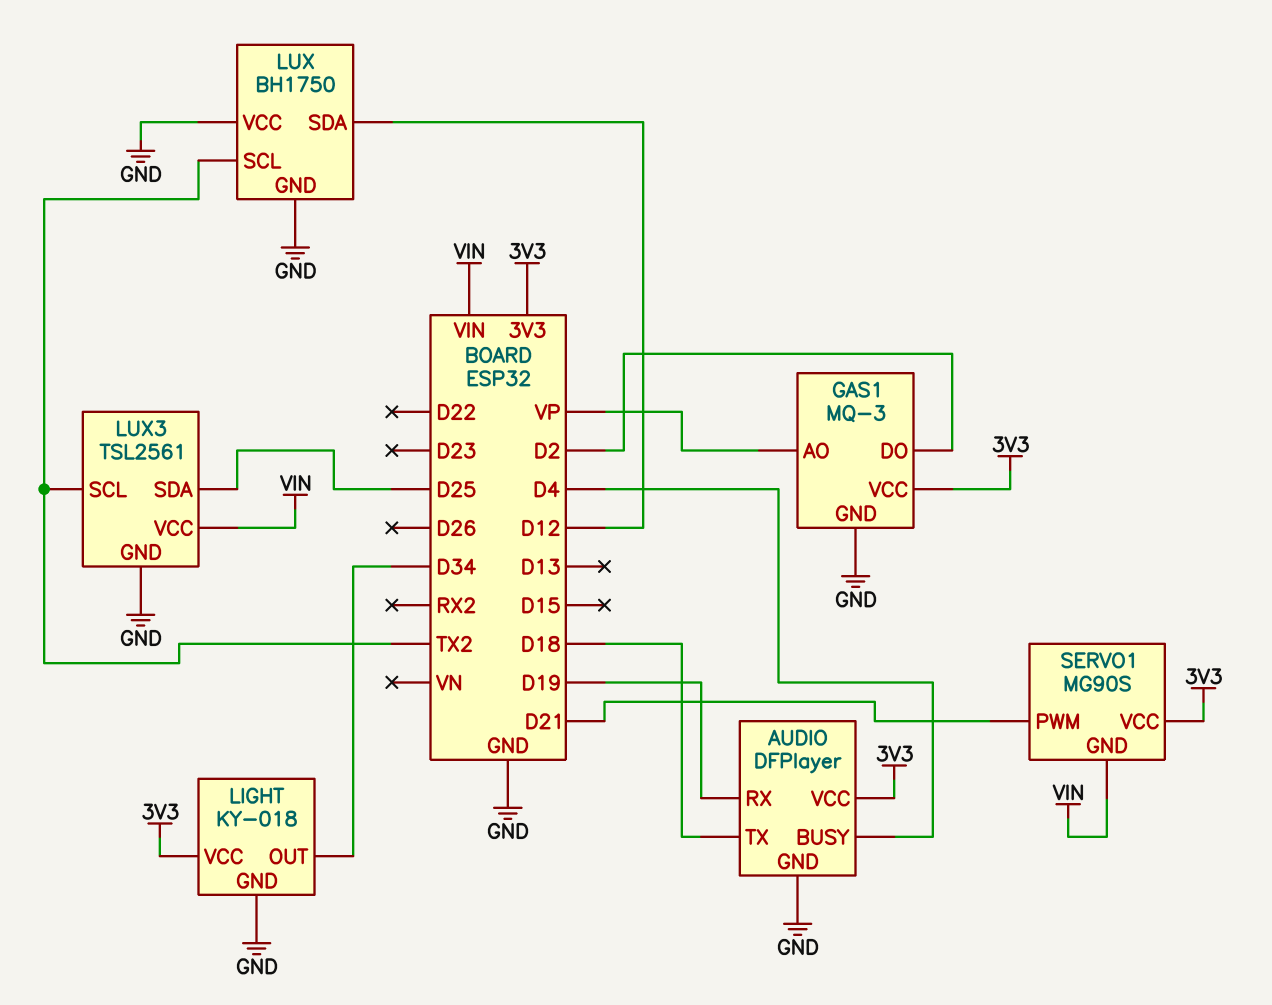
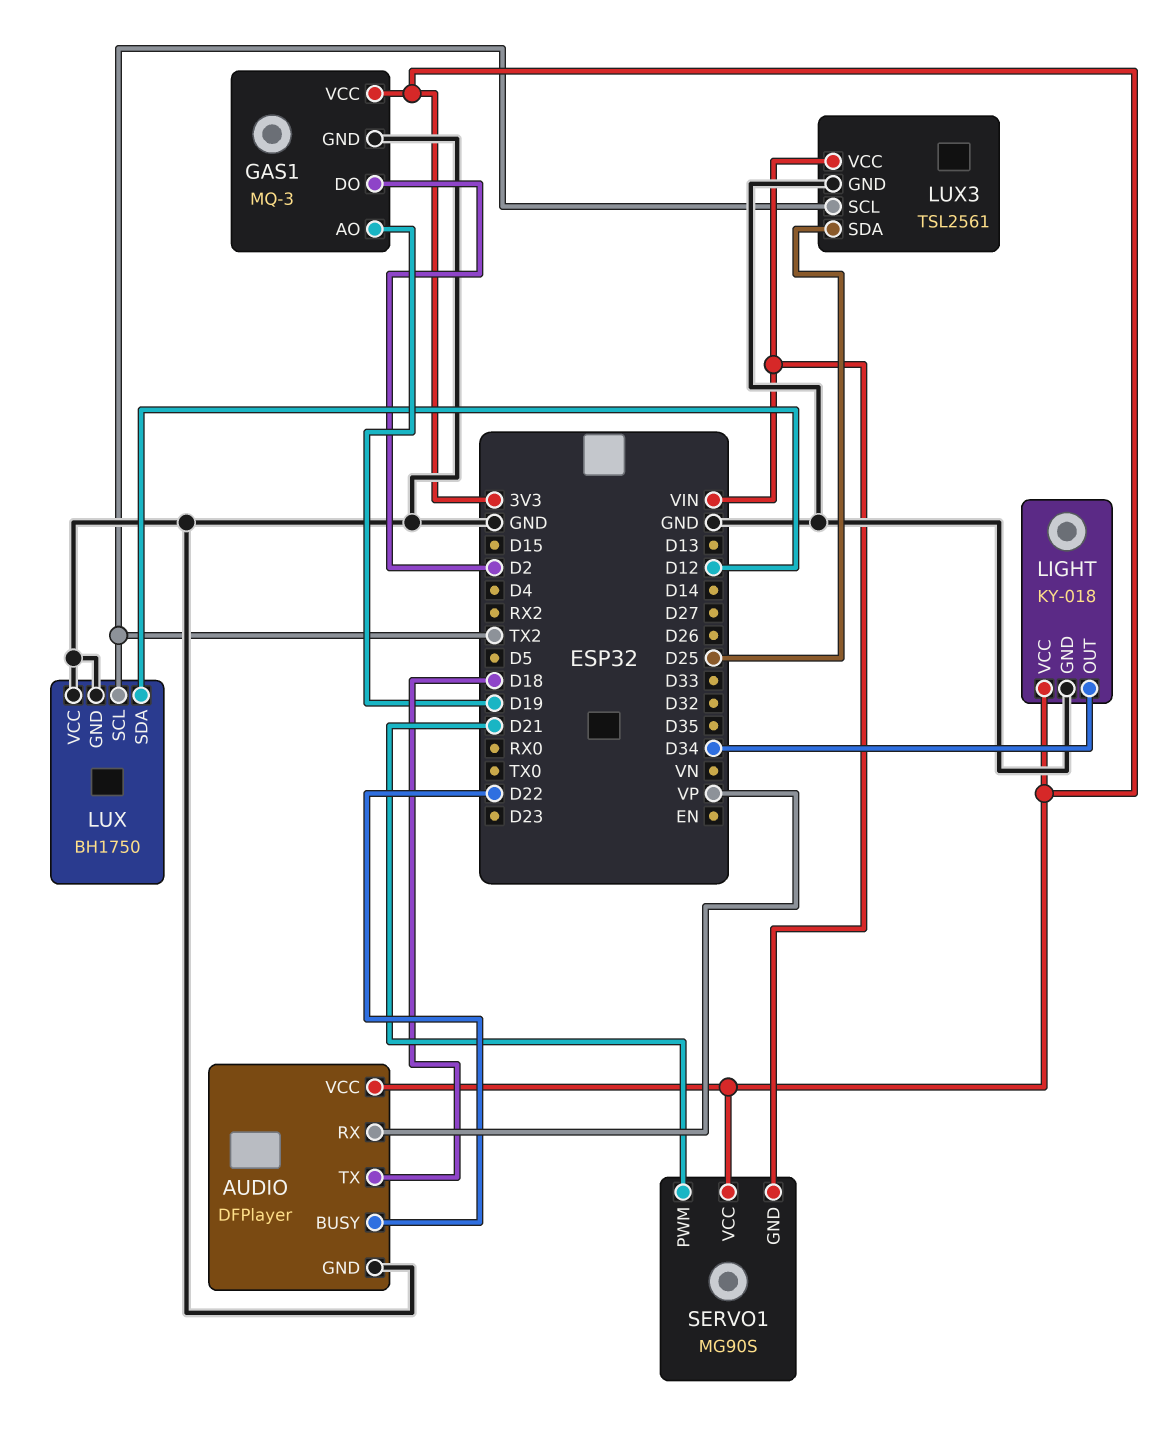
AUDIO pin BUSY: D4 -> D22
AUDIO pin RX: D19 -> VP
GAS1 pin AO: VP -> D19

